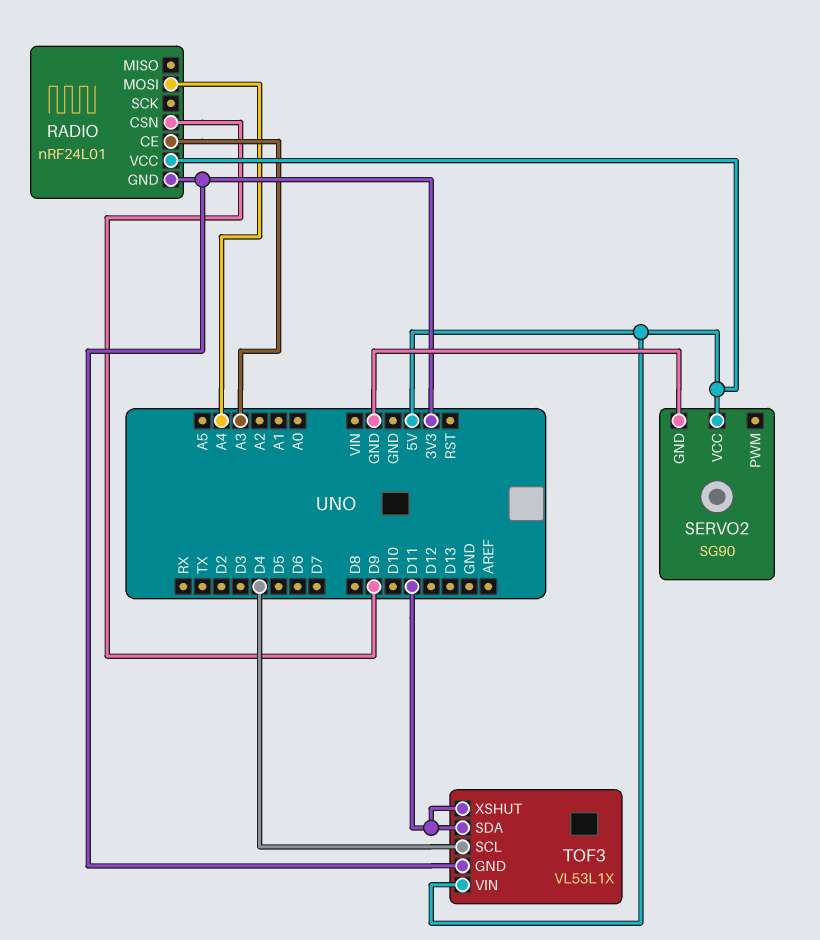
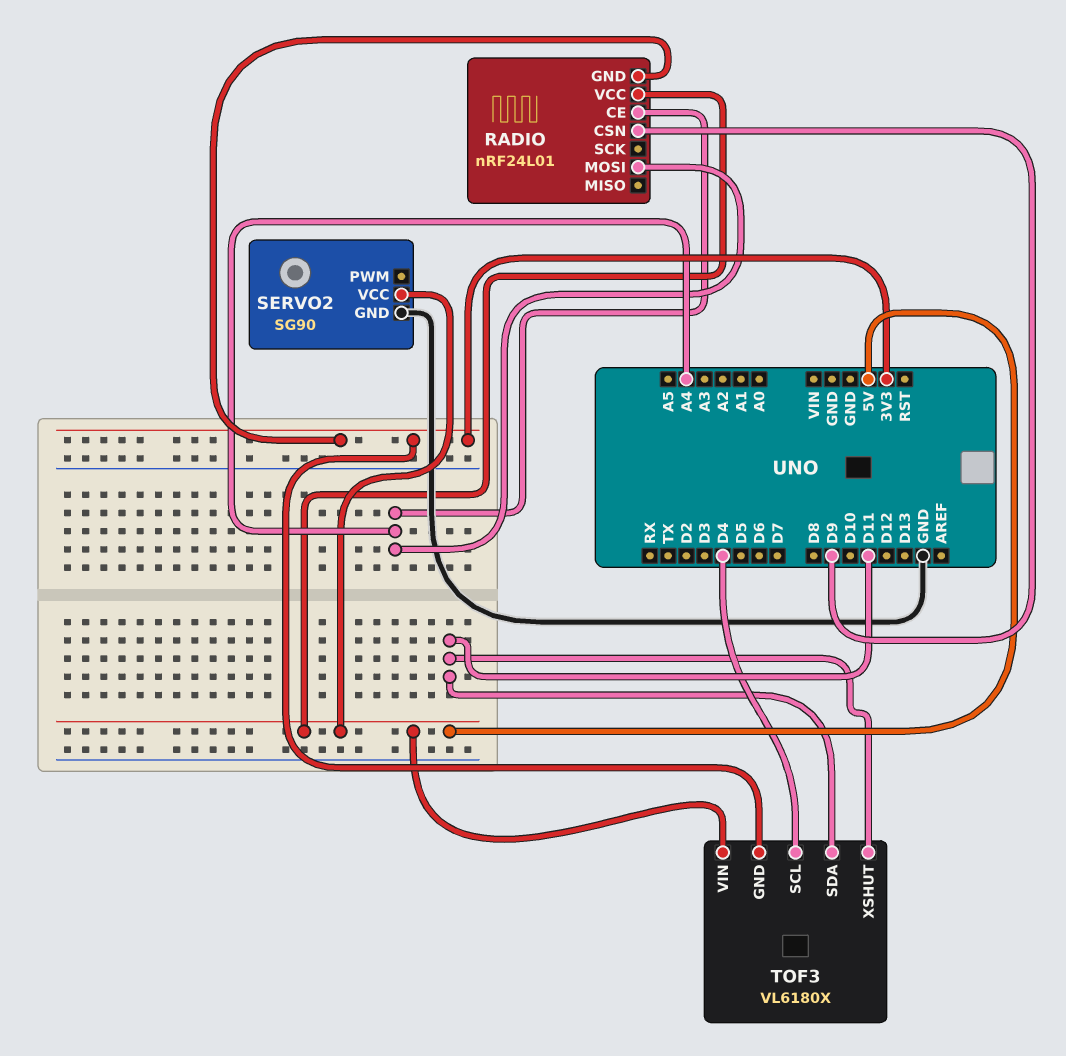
RADIO pin CE: A3 -> A4
TOF3: VL53L1X -> VL6180X

